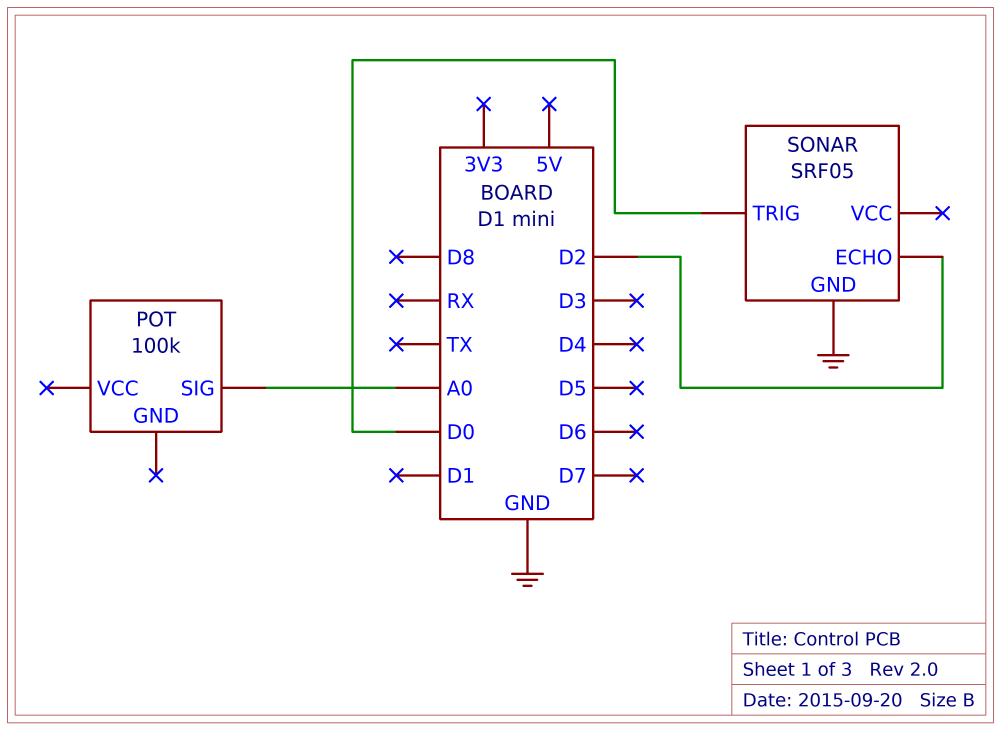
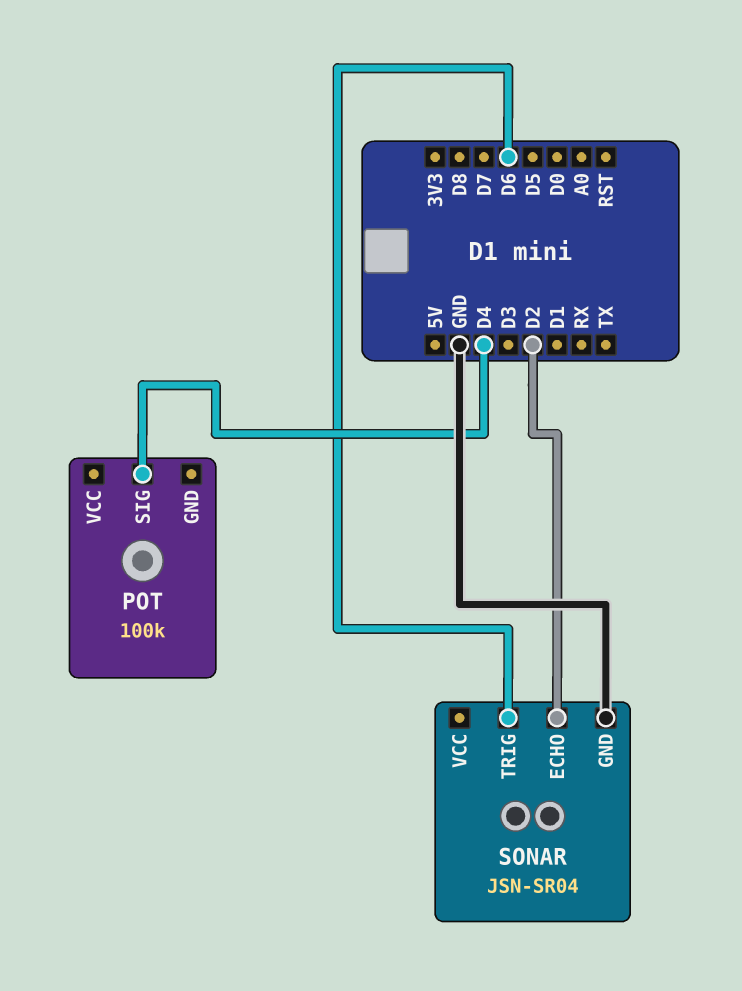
POT pin SIG: A0 -> D4
SONAR: SRF05 -> JSN-SR04
SONAR pin TRIG: D0 -> D6

